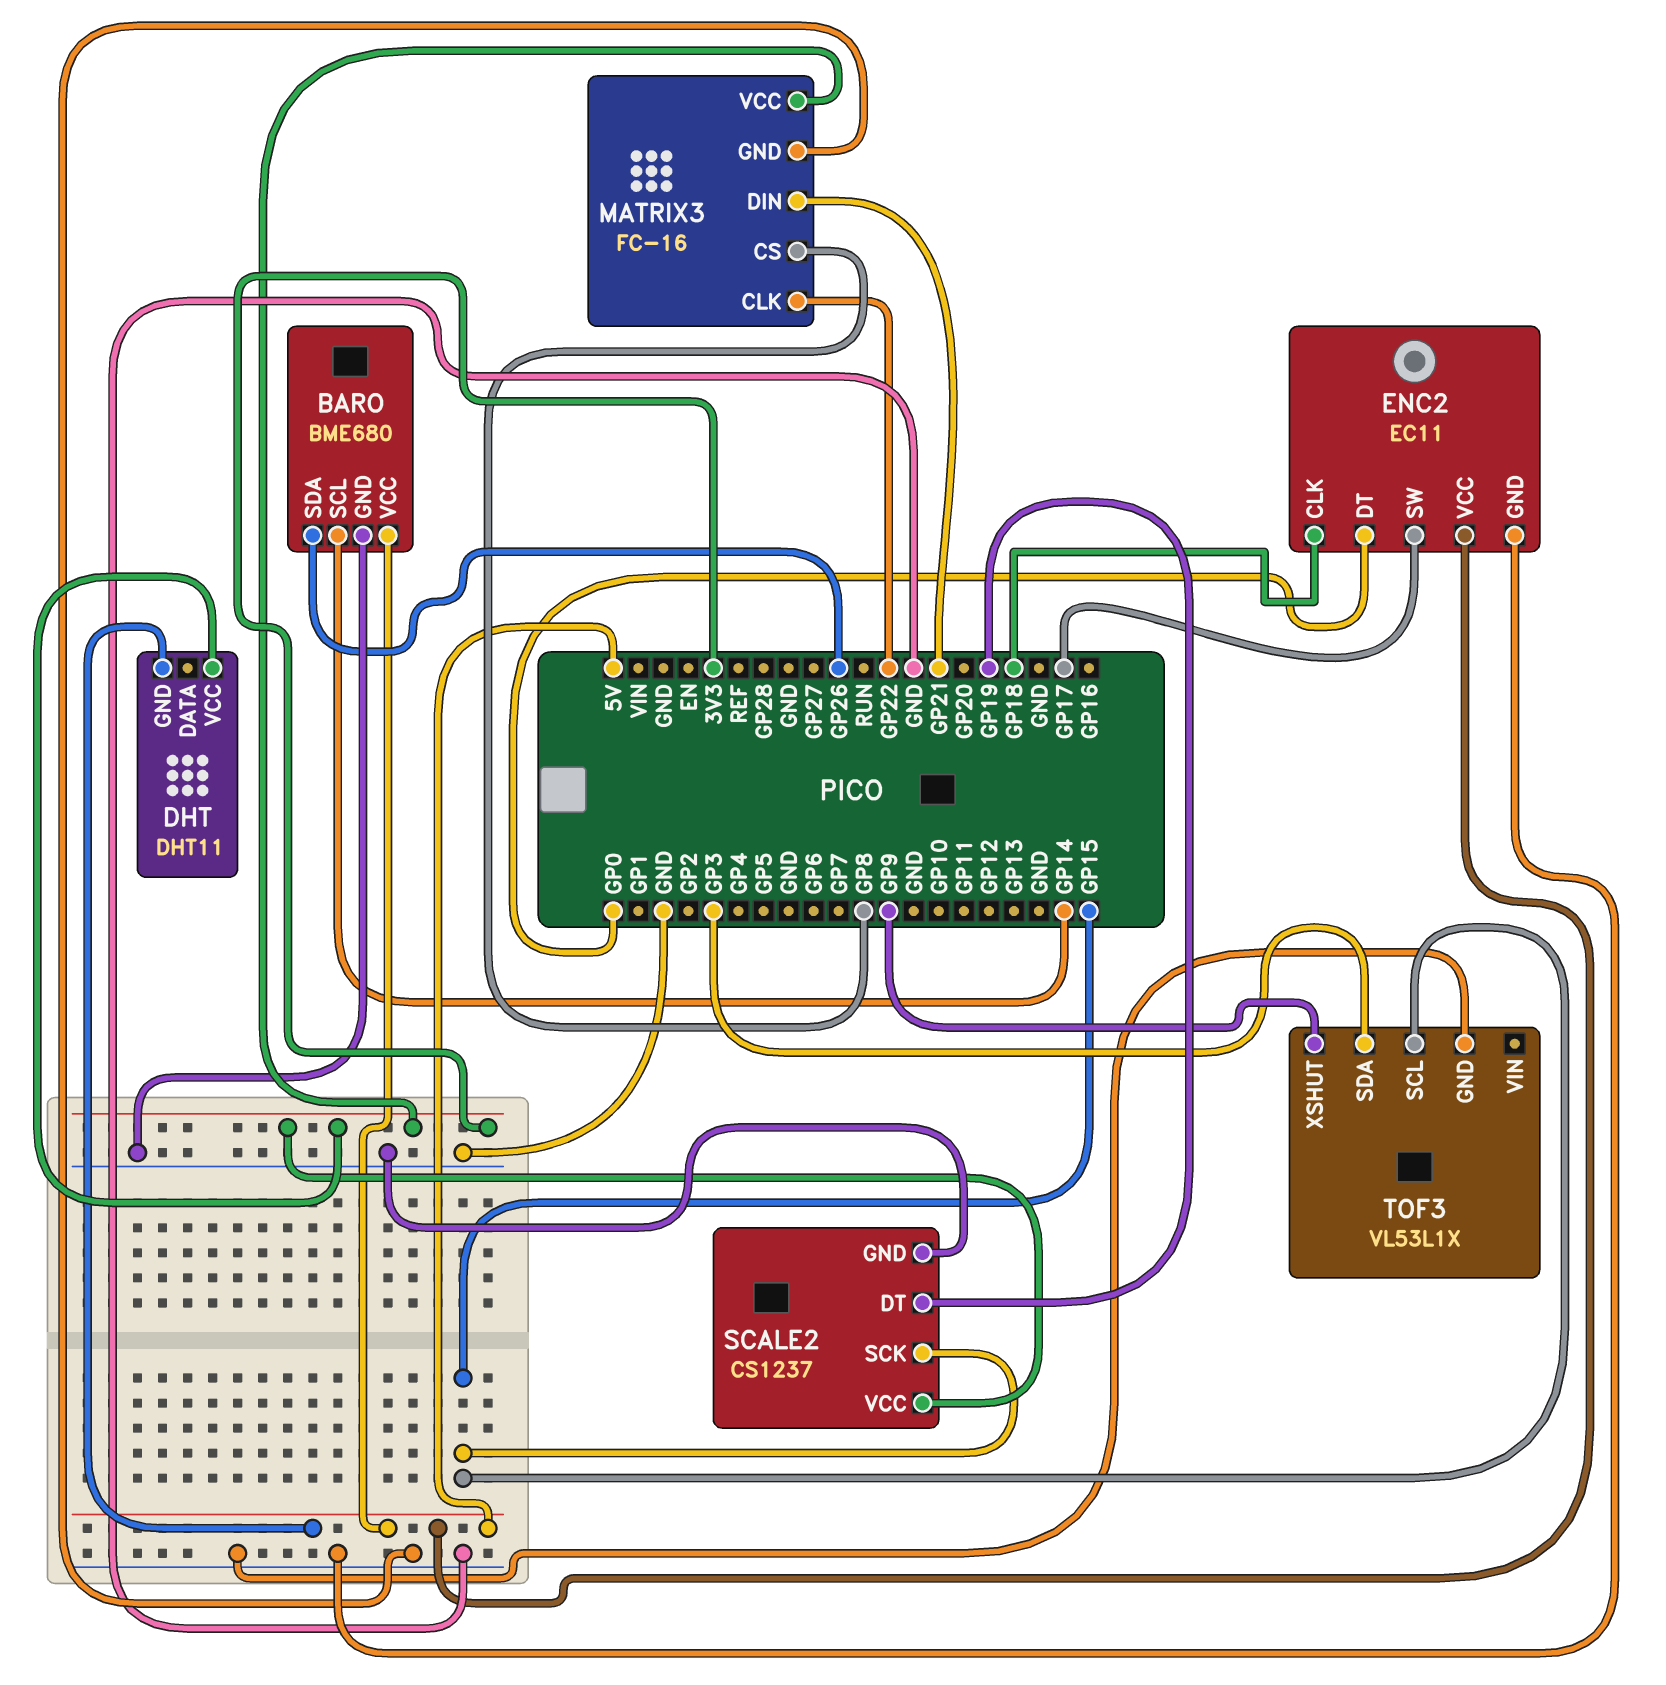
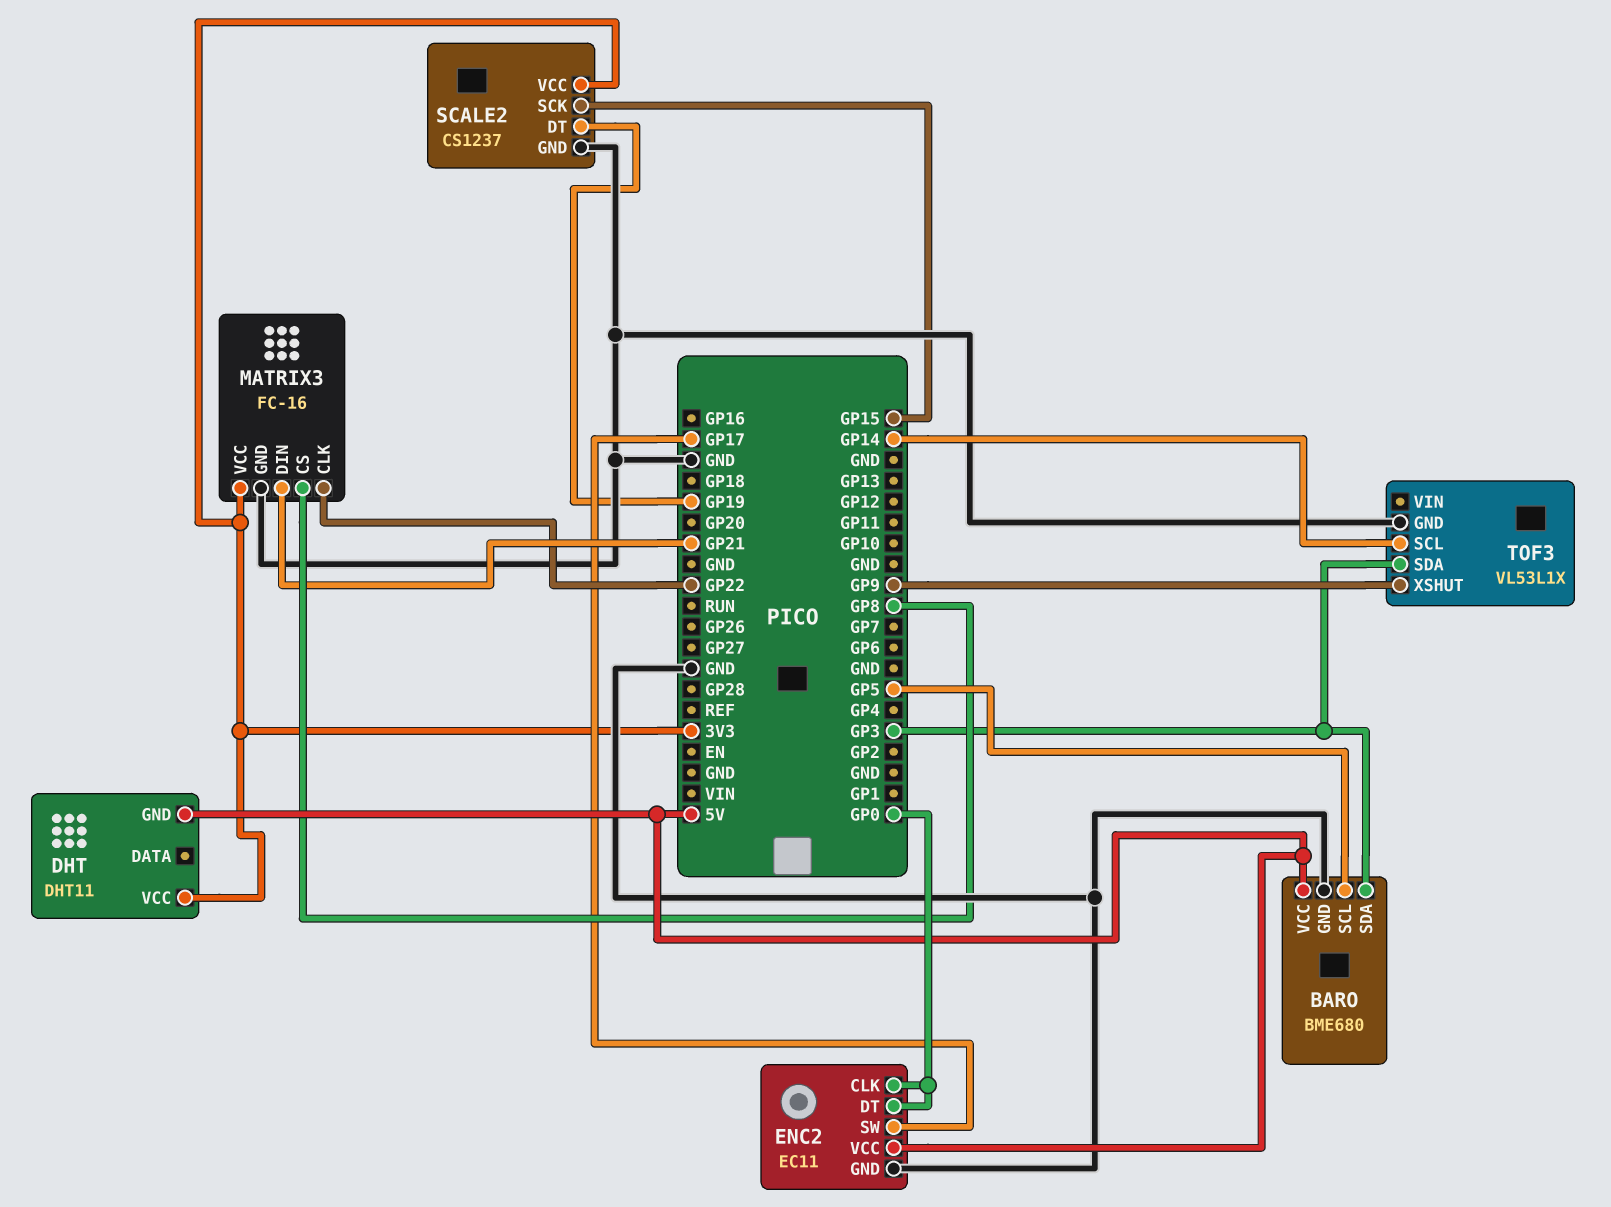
BARO pin SCL: GP14 -> GP5
BARO pin SDA: GP26 -> GP3
ENC2 pin CLK: GP18 -> GP0
TOF3 pin SCL: GP15 -> GP14

